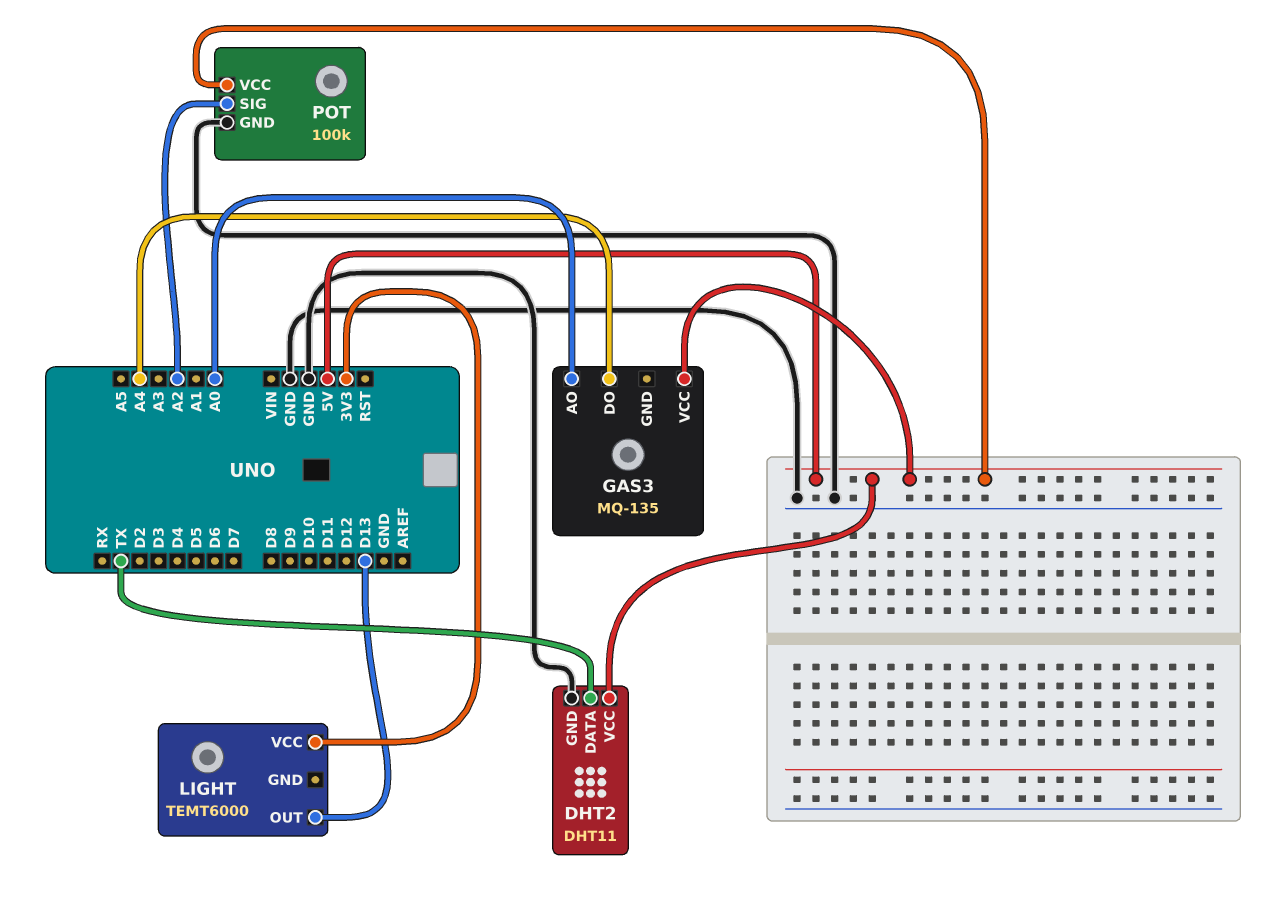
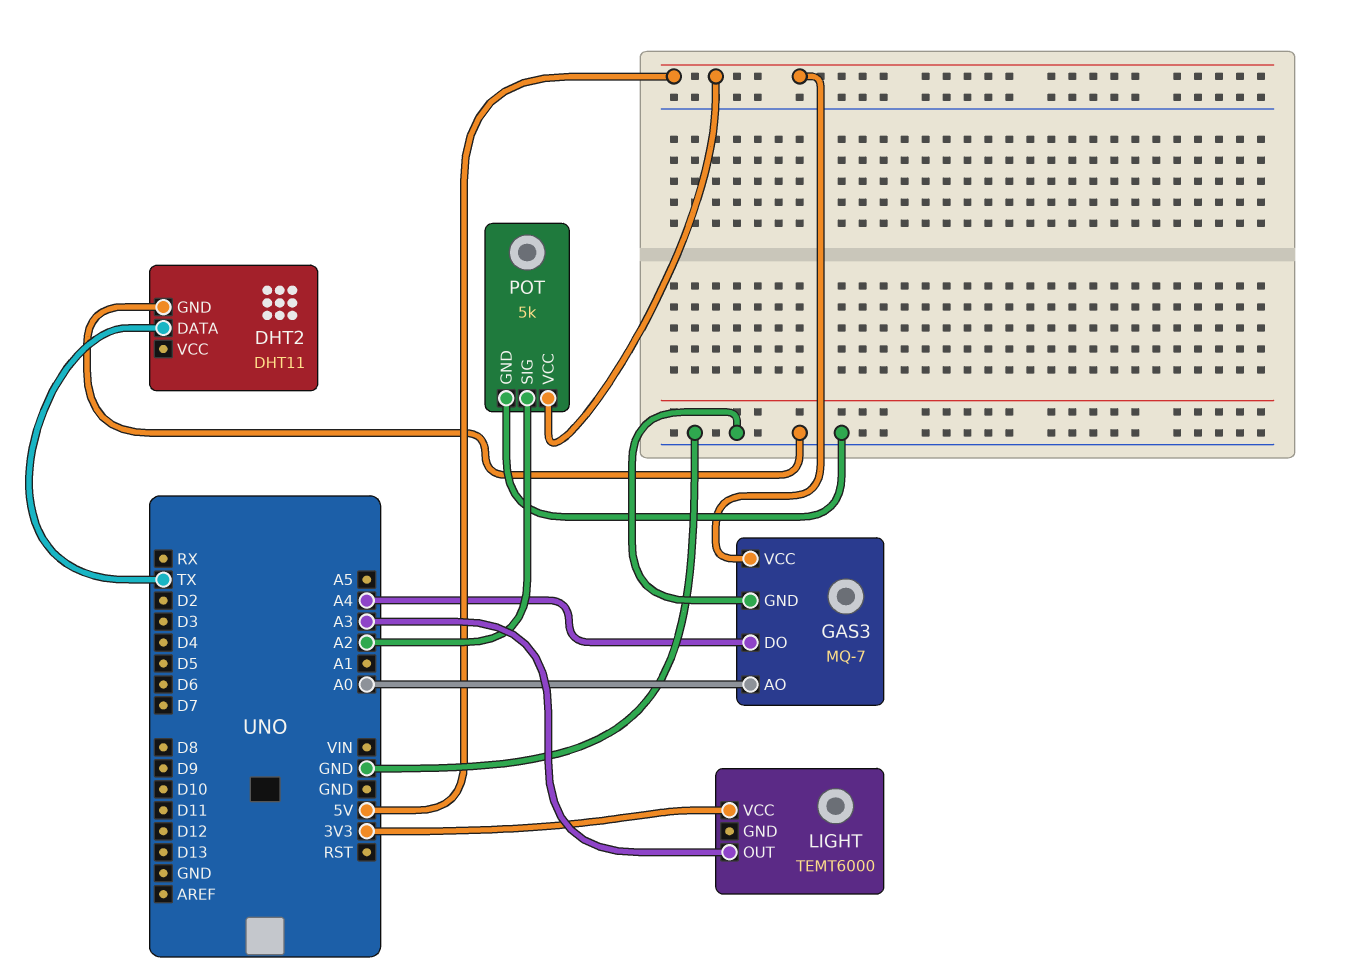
DHT2 pin VCC: 5V -> none
GAS3: MQ-135 -> MQ-7
GAS3 pin GND: none -> GND
LIGHT pin OUT: D13 -> A3
POT: 100k -> 5k

